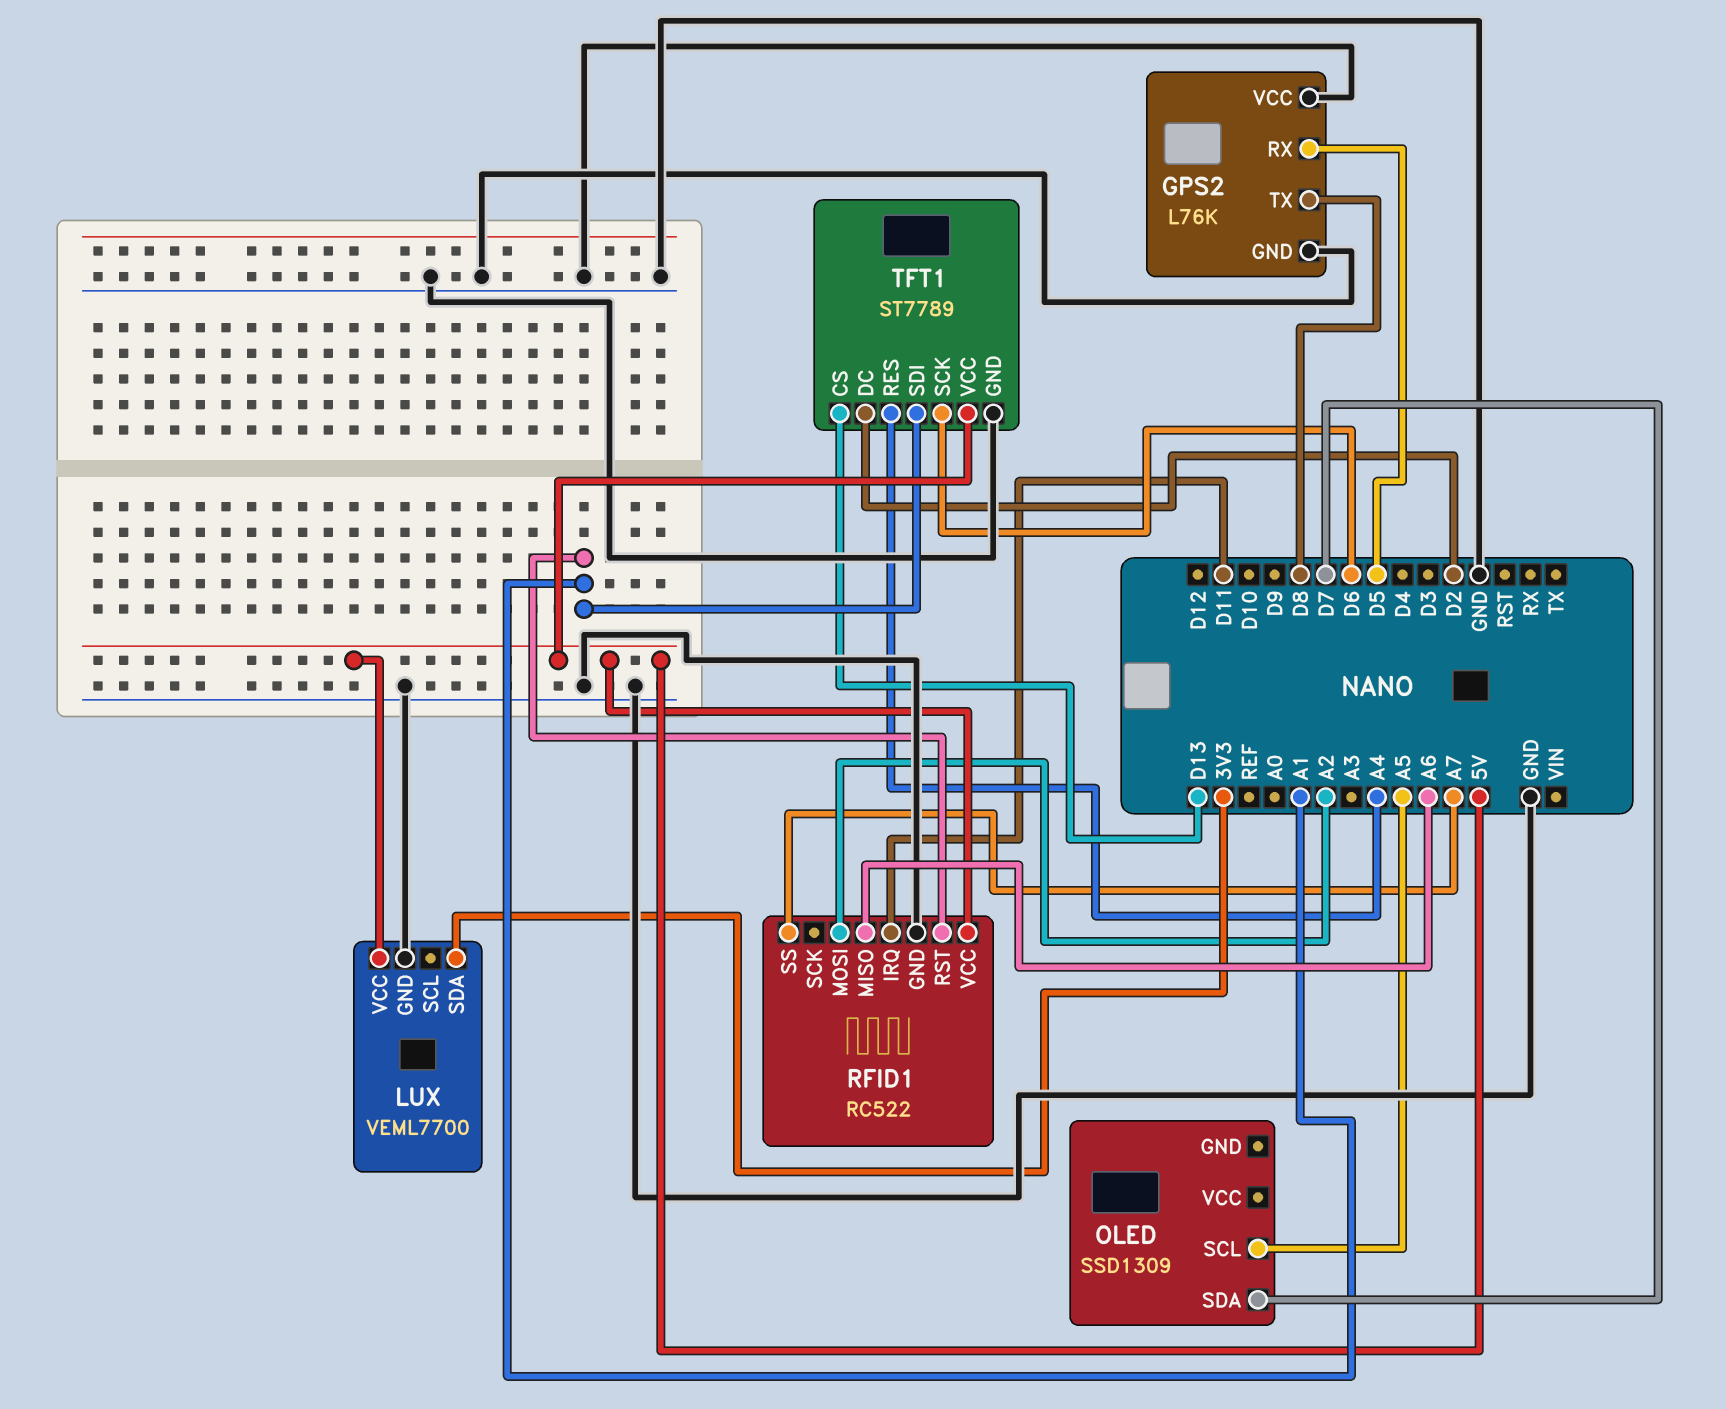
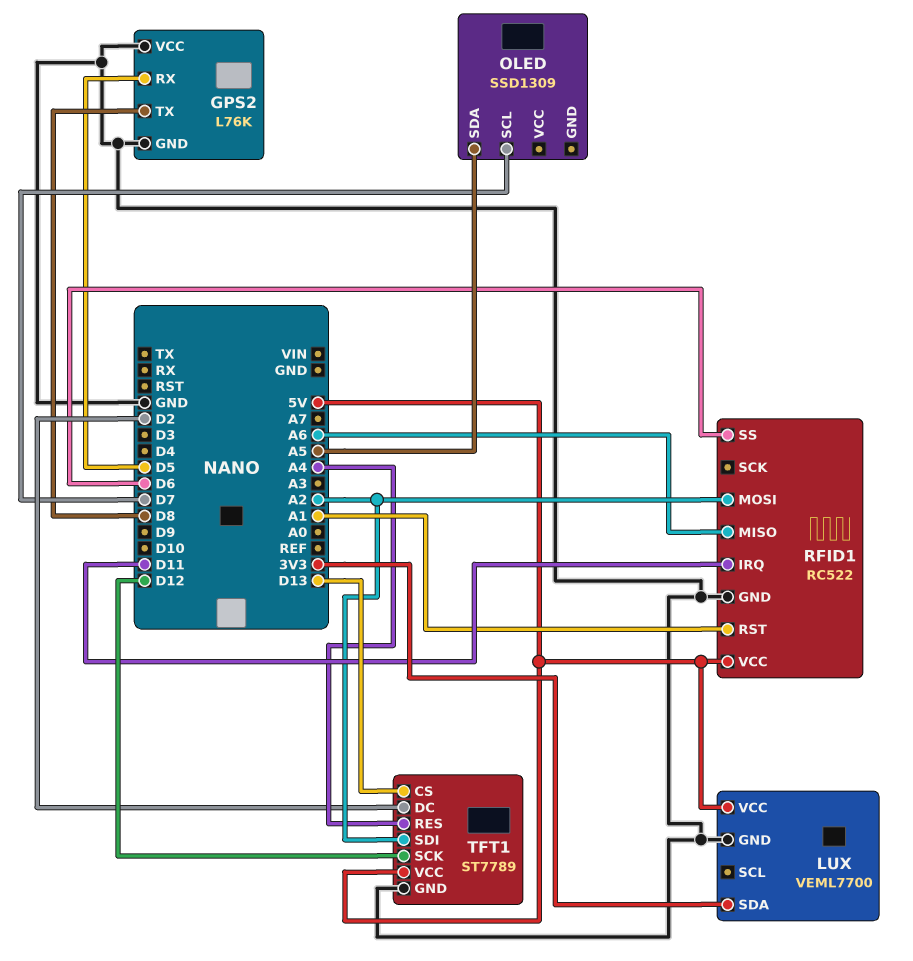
OLED pin SCL: A5 -> D7
OLED pin SDA: D7 -> A5
RFID1 pin SS: A7 -> D6
TFT1 pin SCK: D6 -> D12
TFT1 pin SDI: A1 -> A2

